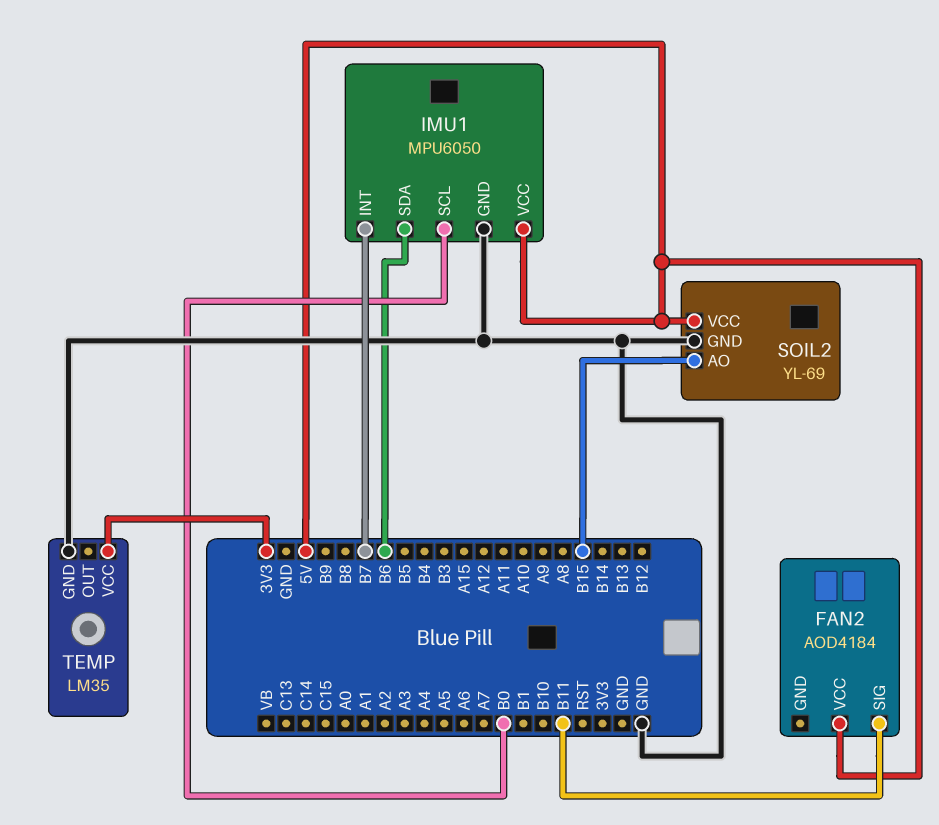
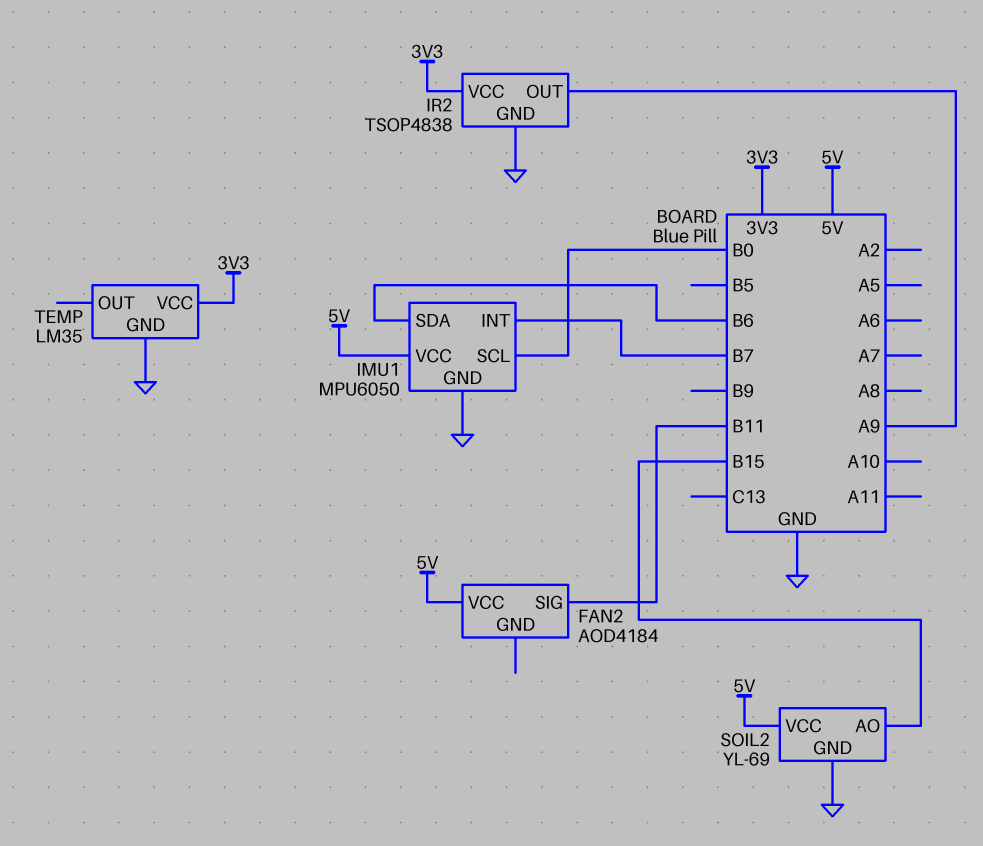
IR2: none -> TSOP4838
IR2 pin GND: none -> GND
IR2 pin OUT: none -> A9
IR2 pin VCC: none -> 3V3

